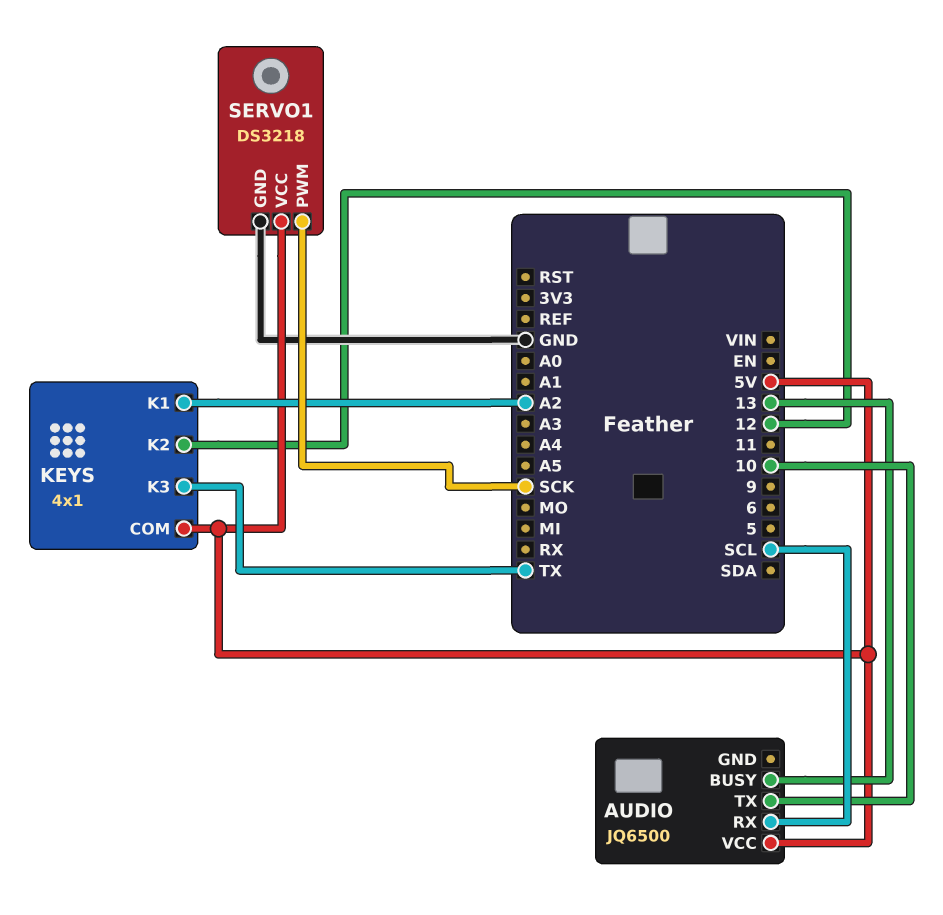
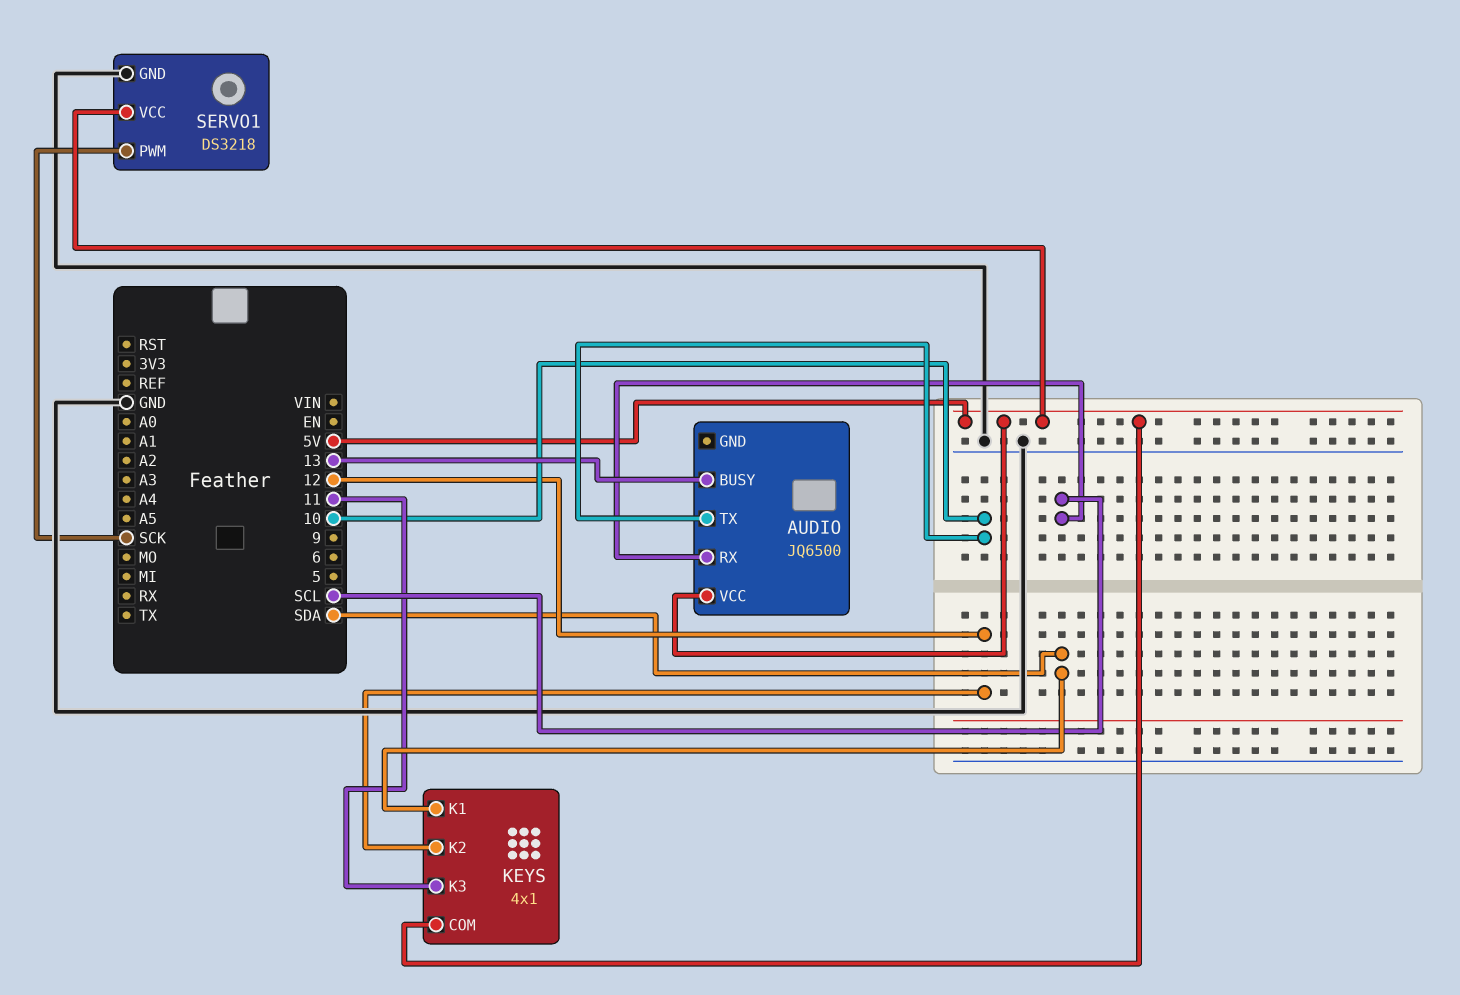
KEYS pin K1: A2 -> SDA
KEYS pin K3: TX -> 11

